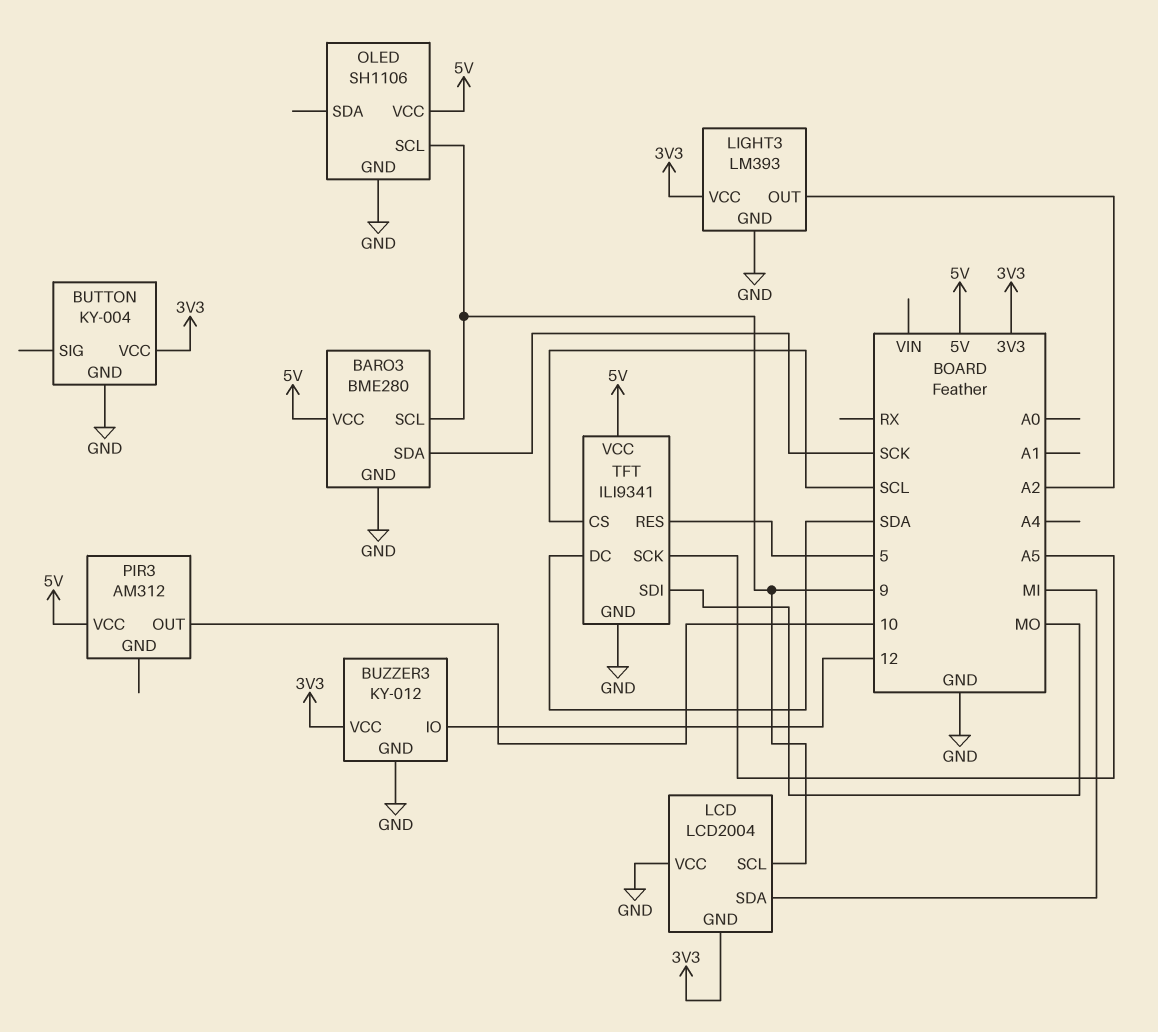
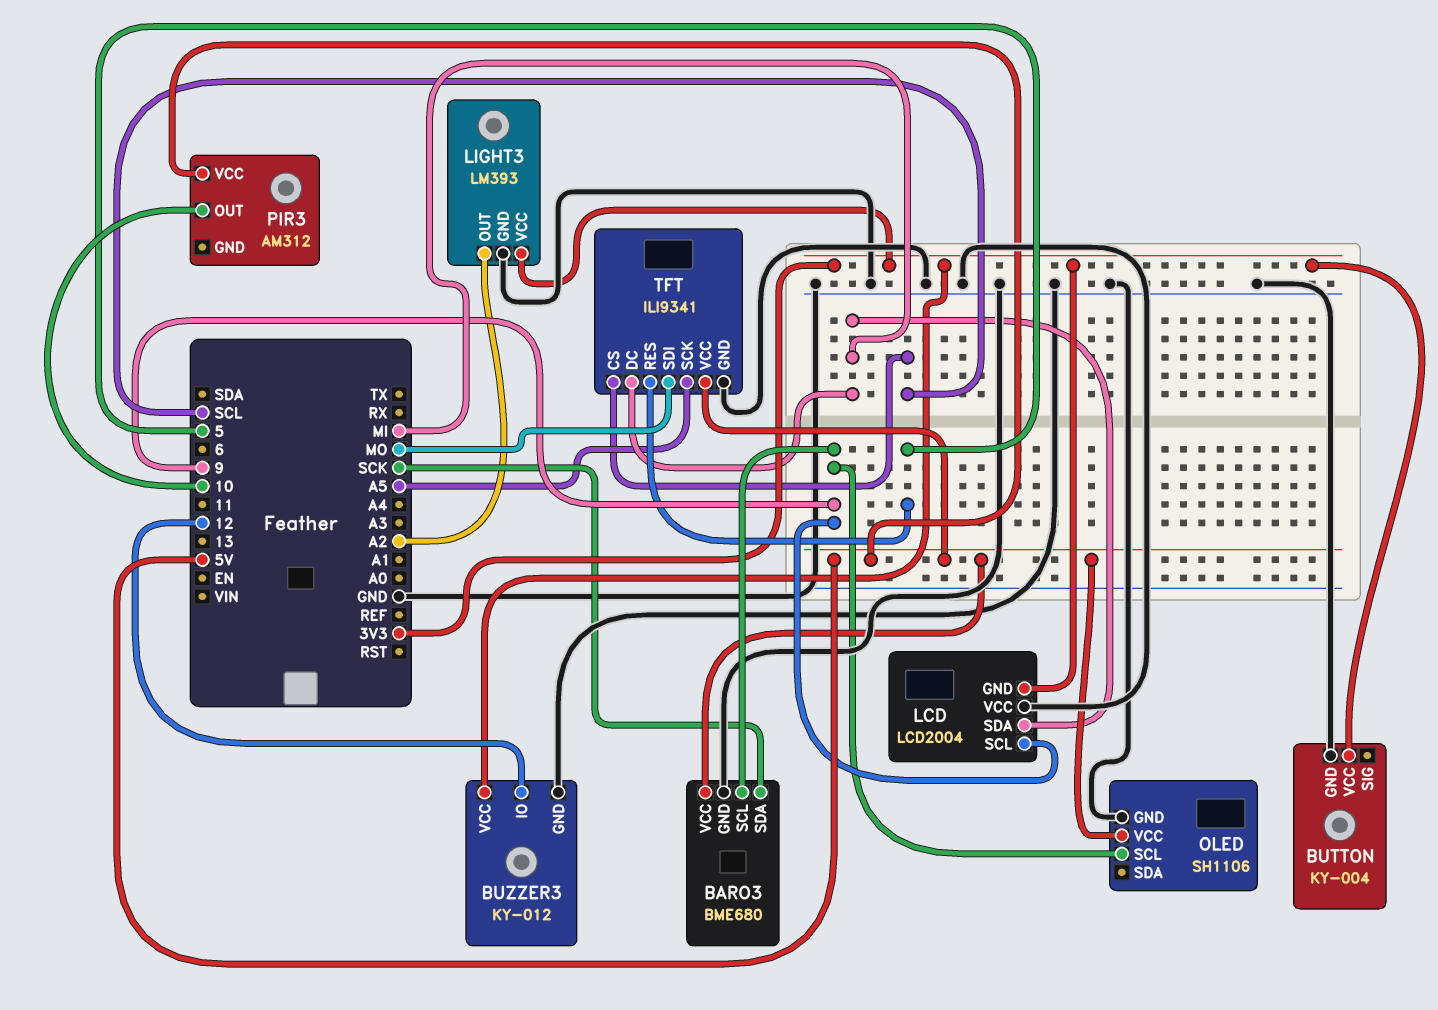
BARO3: BME280 -> BME680
TFT pin DC: SDA -> MI

